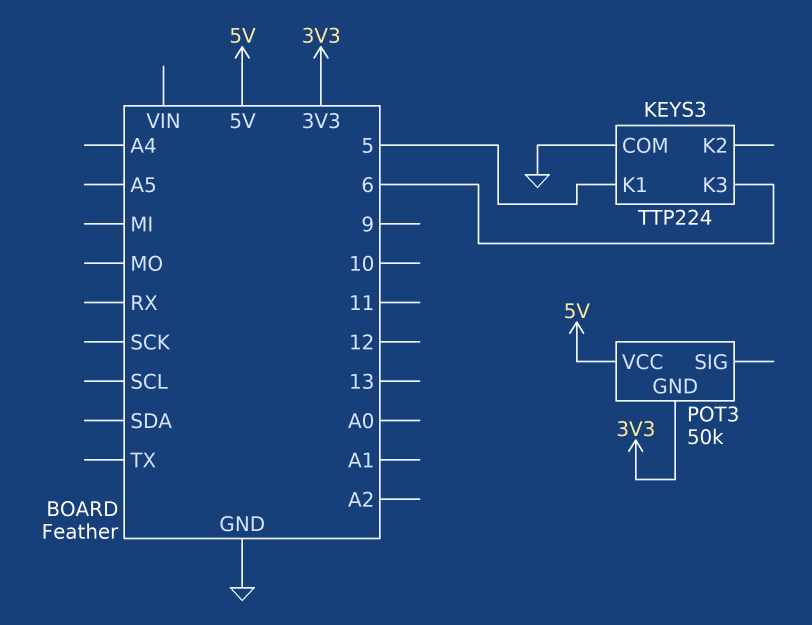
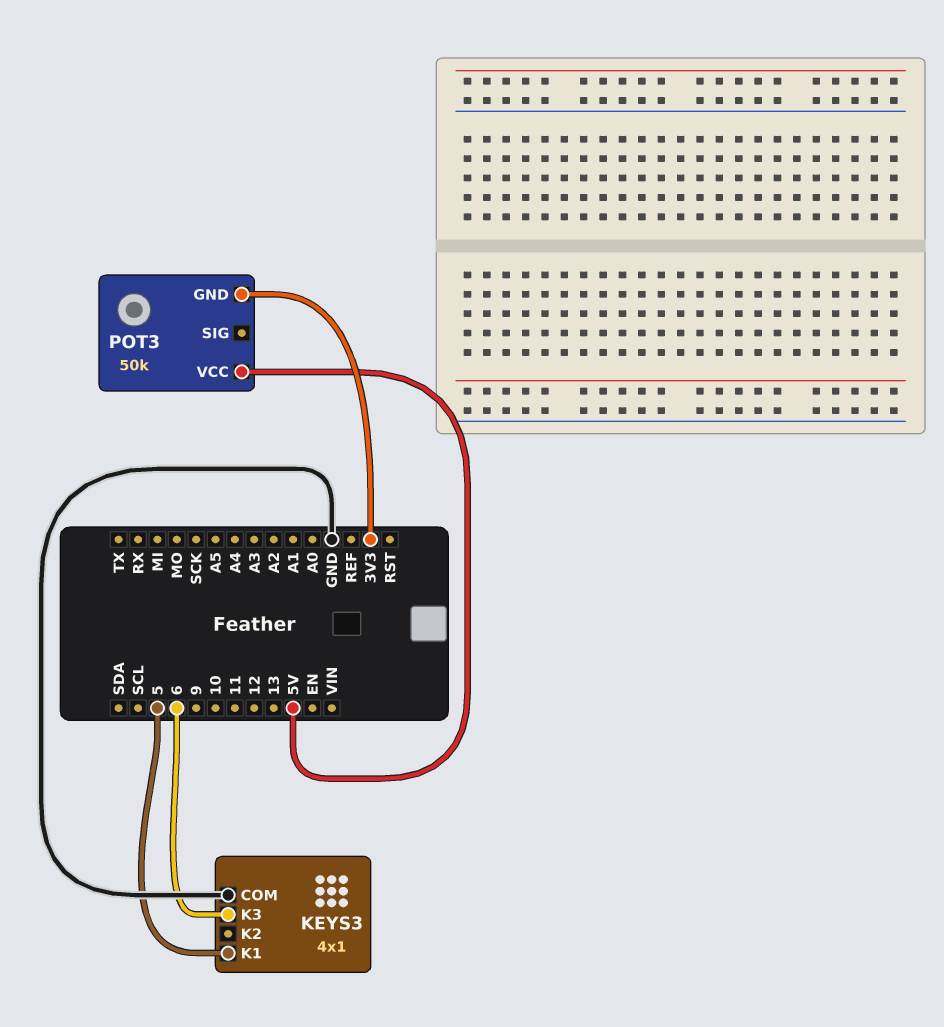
KEYS3: TTP224 -> 4x1

